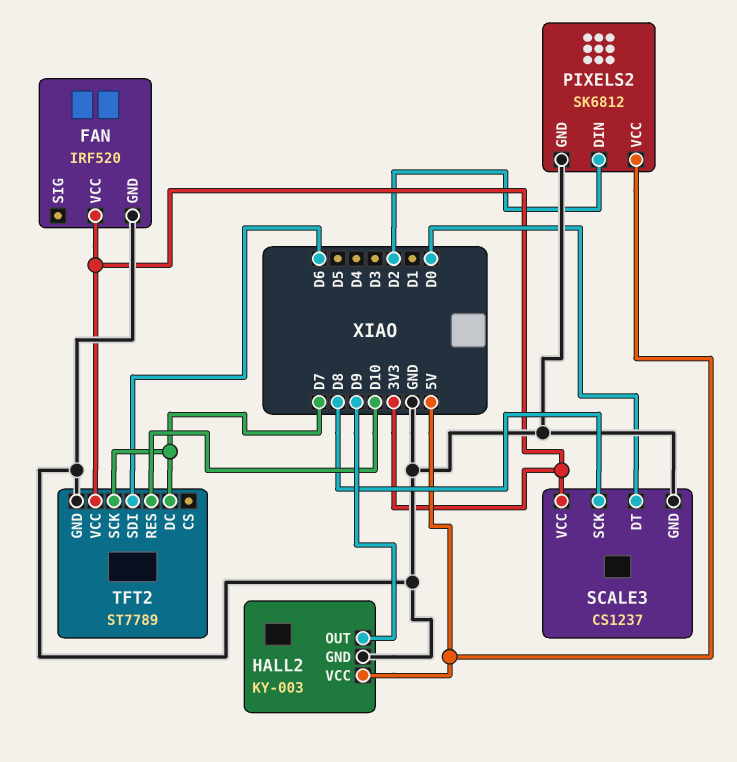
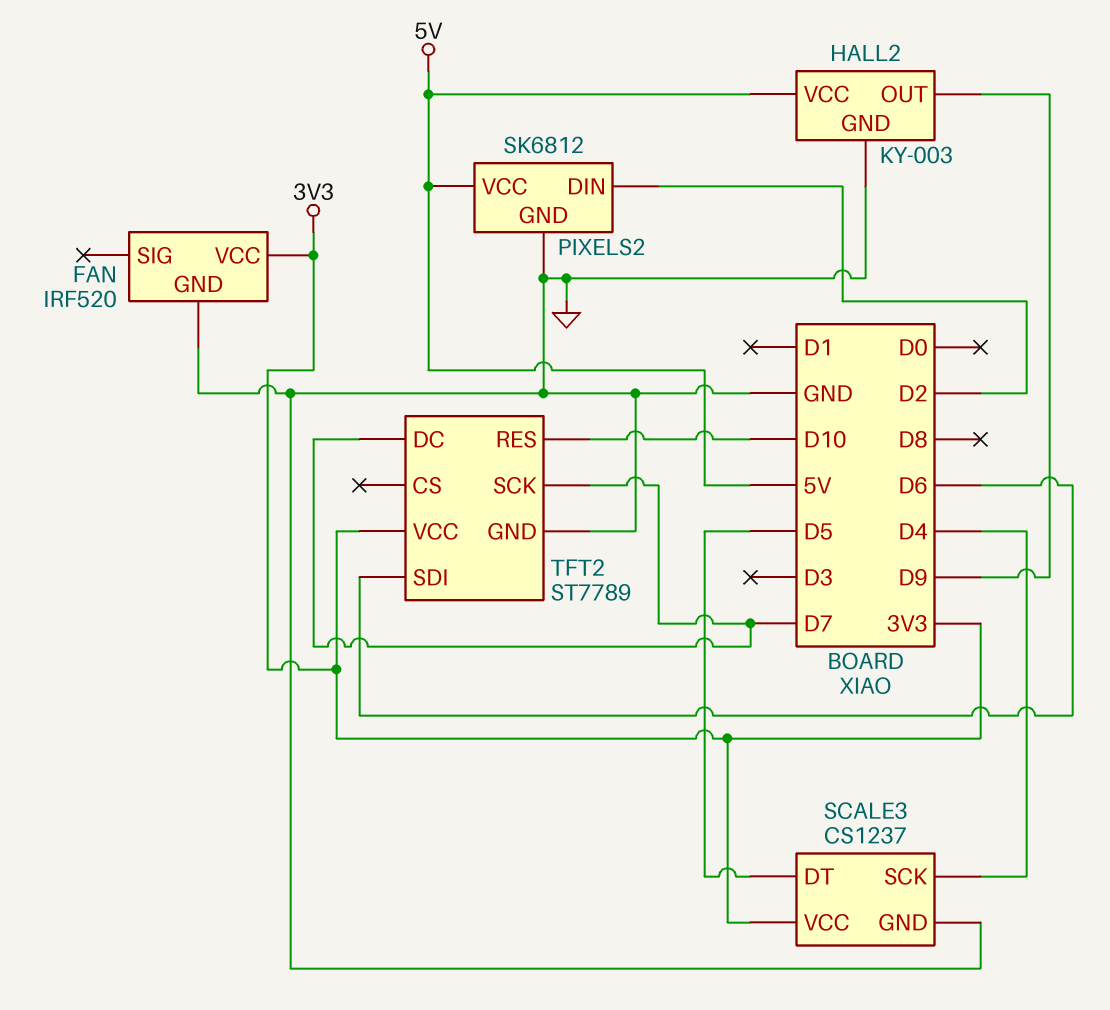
SCALE3 pin DT: D0 -> D5
SCALE3 pin SCK: D8 -> D4

